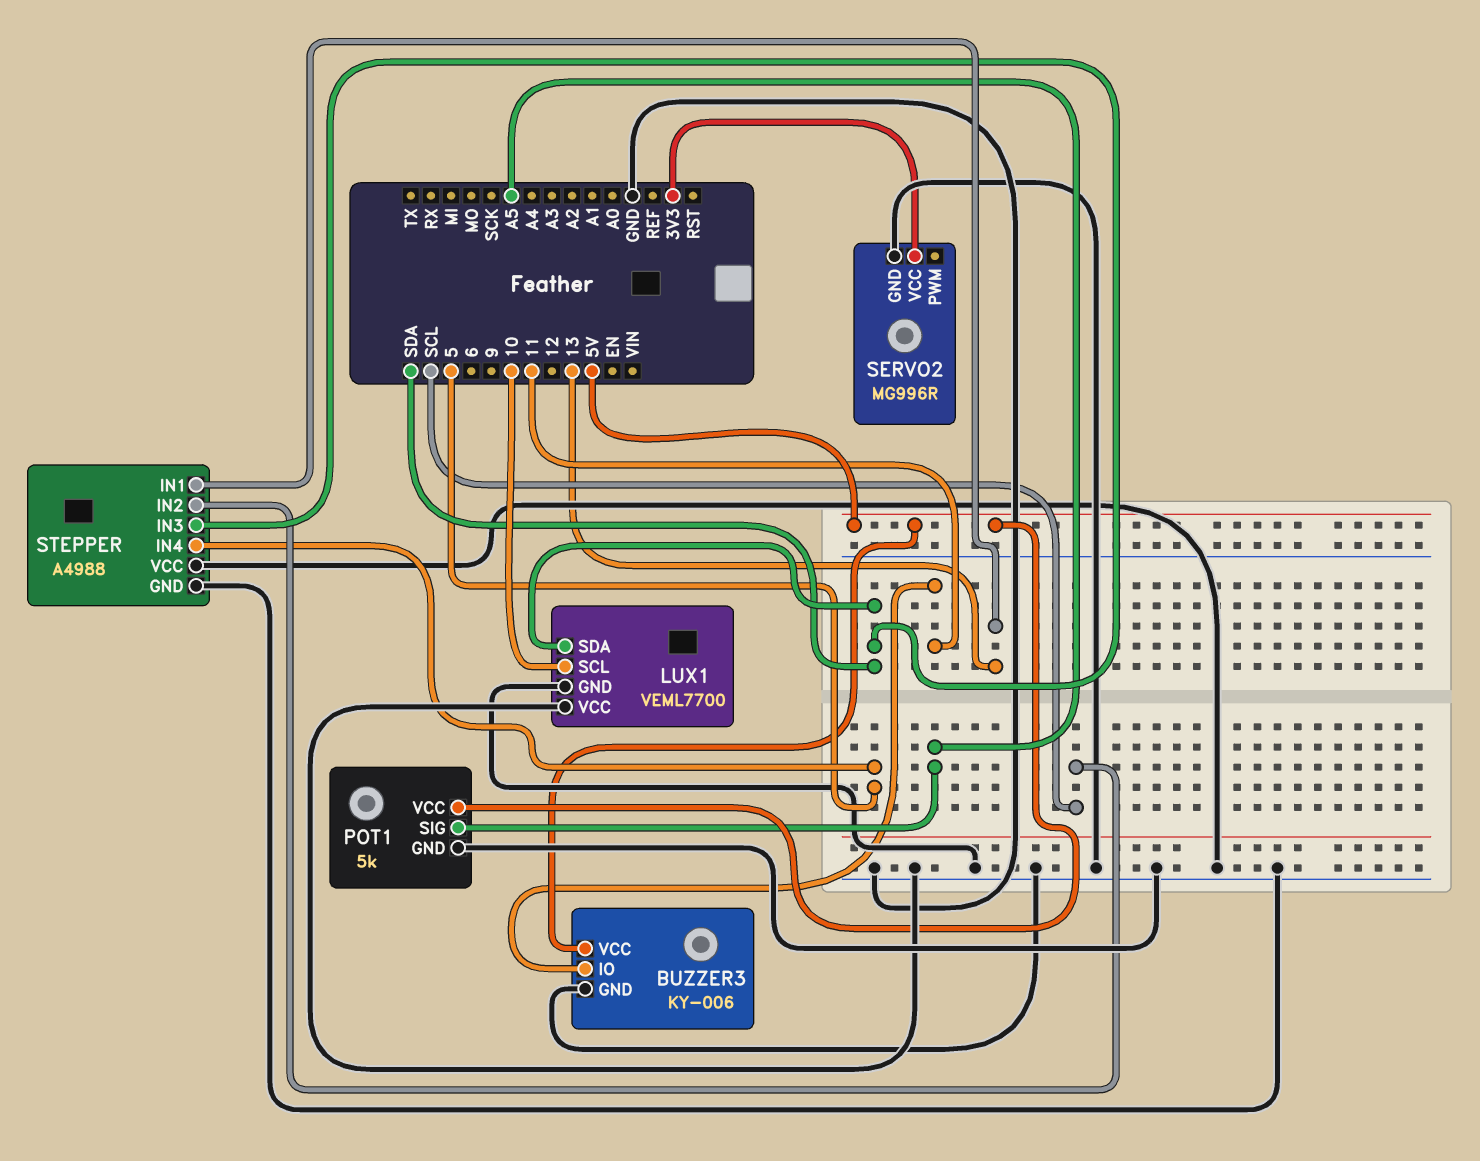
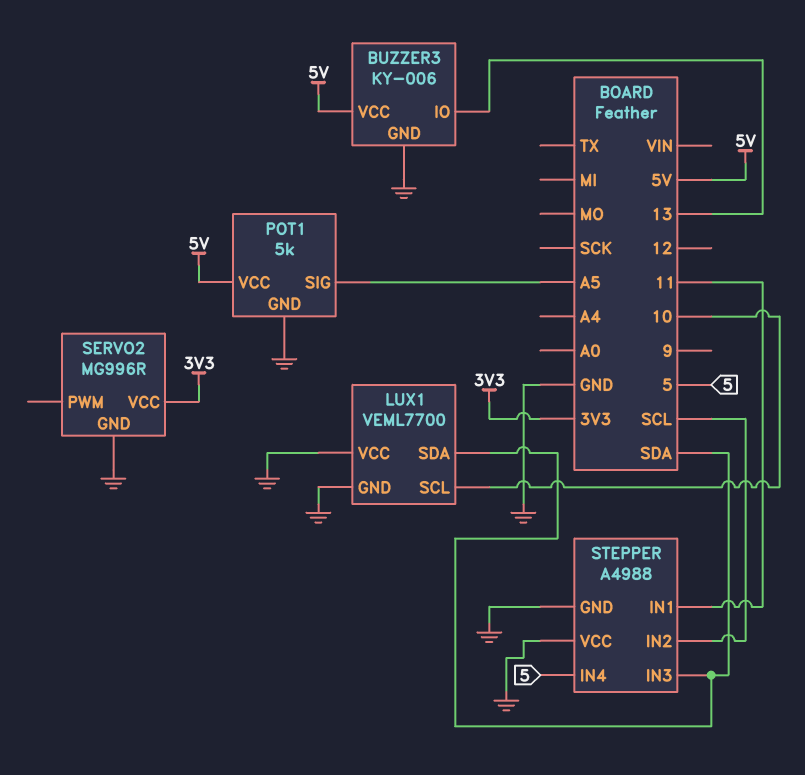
BUZZER3 pin IO: 11 -> 13
STEPPER pin IN1: 13 -> 11

